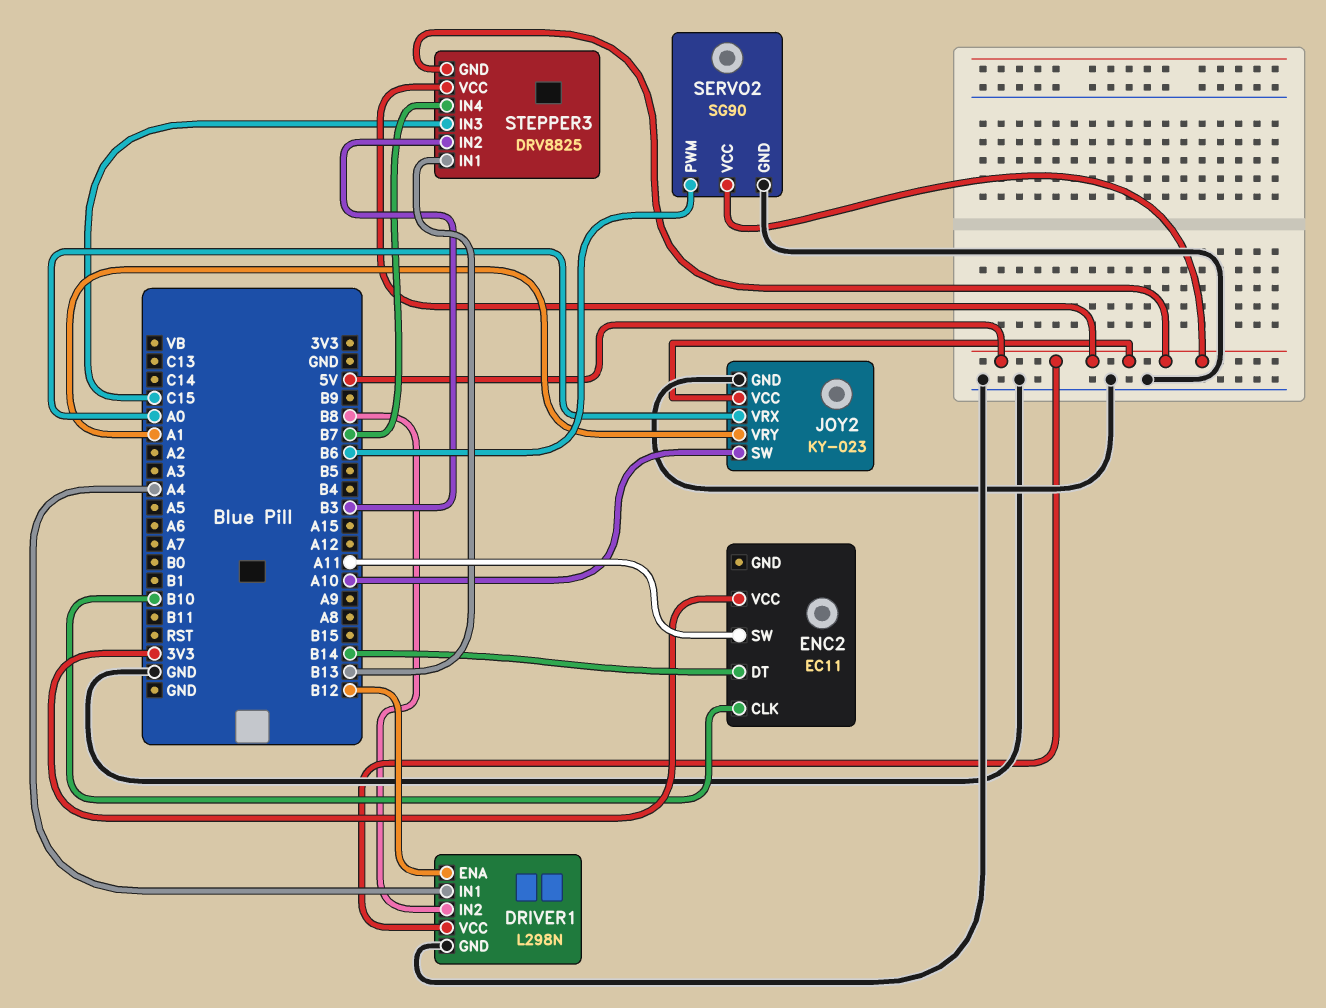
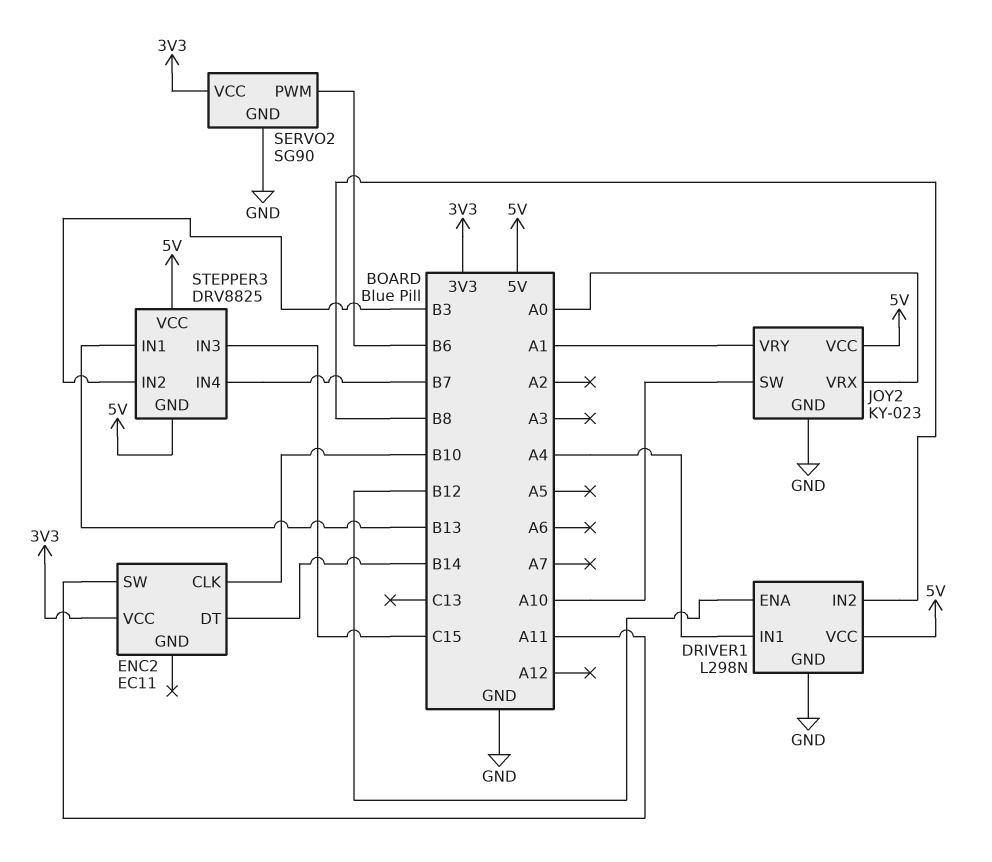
SERVO2 pin VCC: 5V -> 3V3

